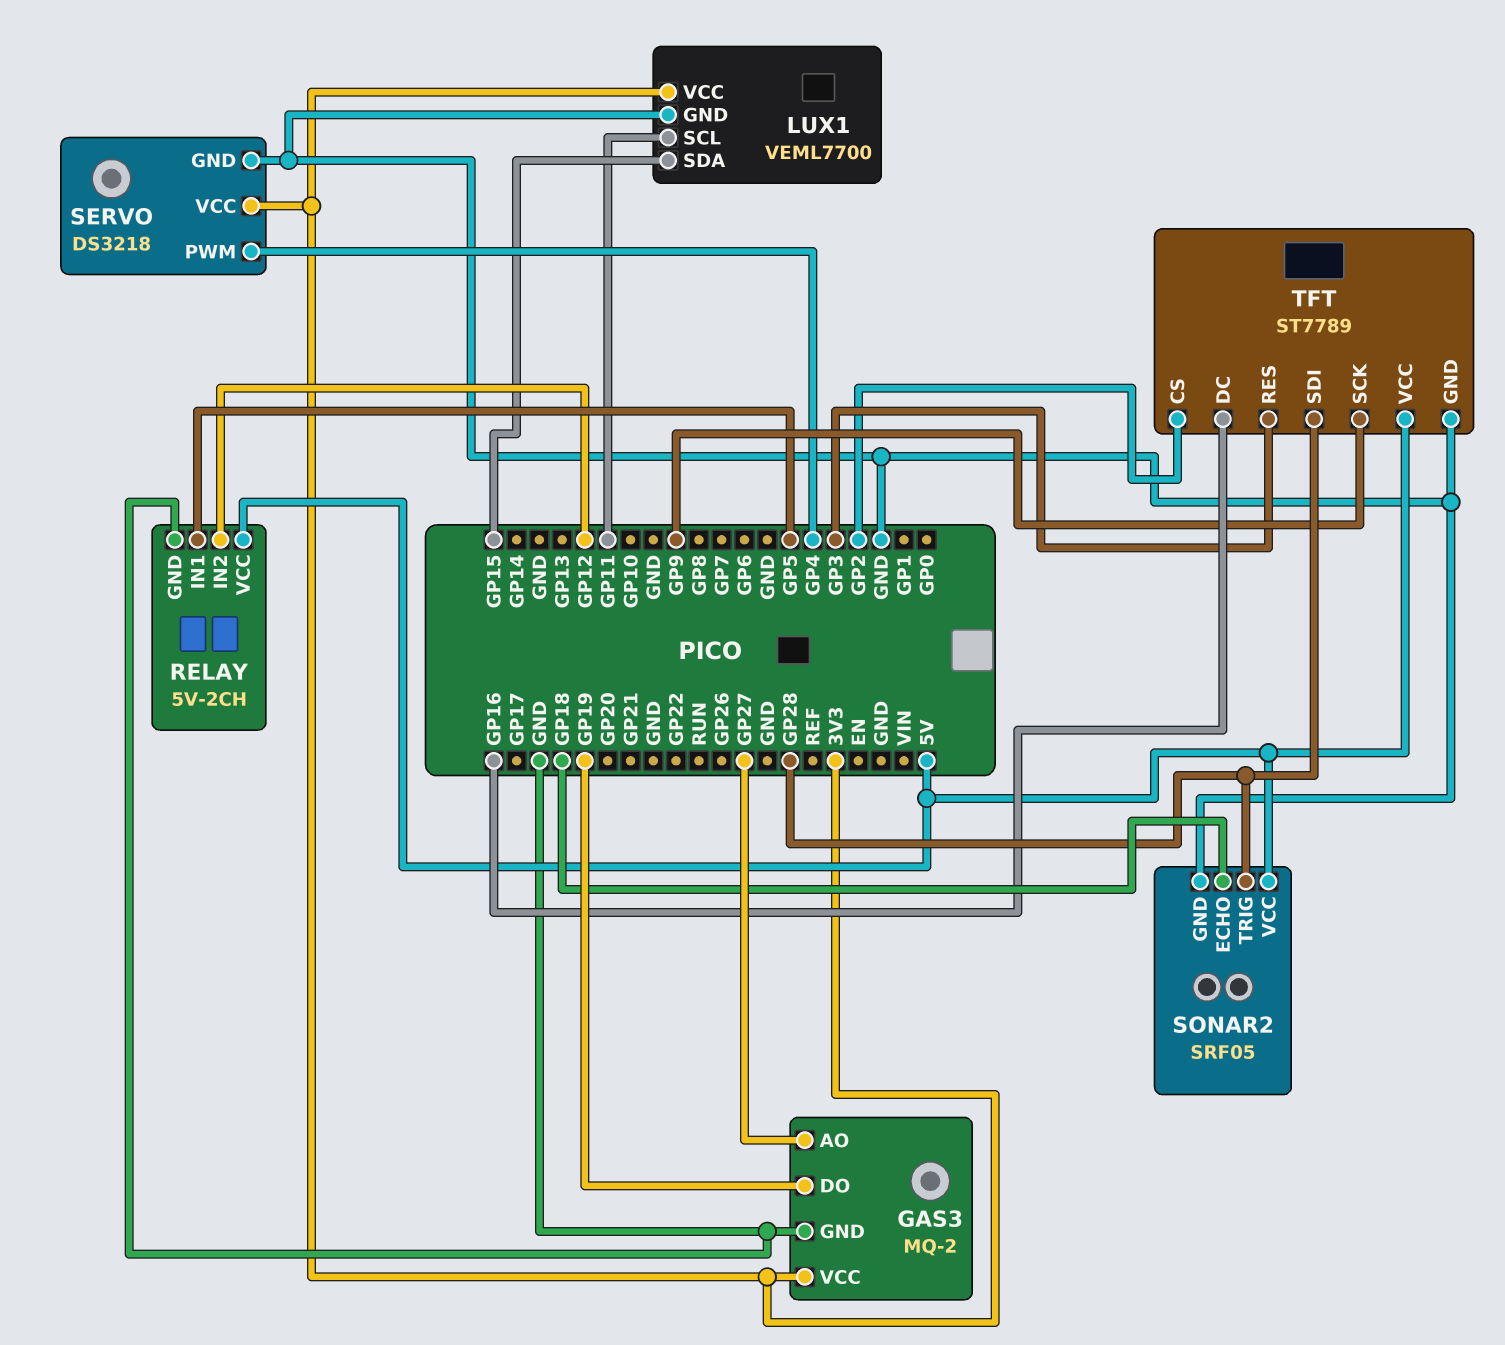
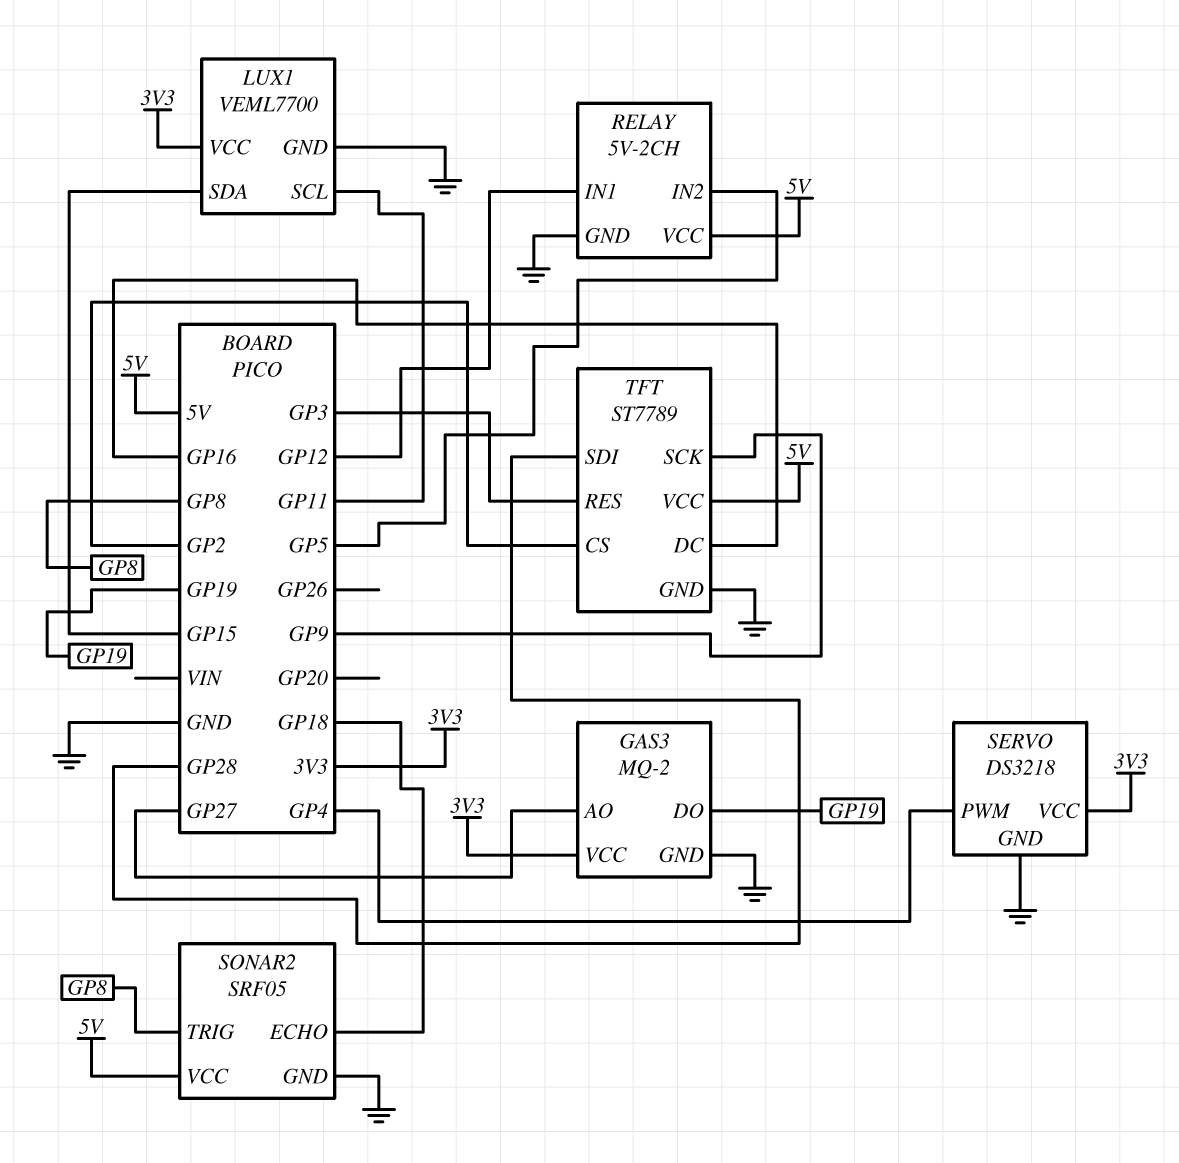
RELAY pin IN1: GP5 -> GP12
RELAY pin IN2: GP12 -> GP5
SONAR2 pin TRIG: GP28 -> GP8

